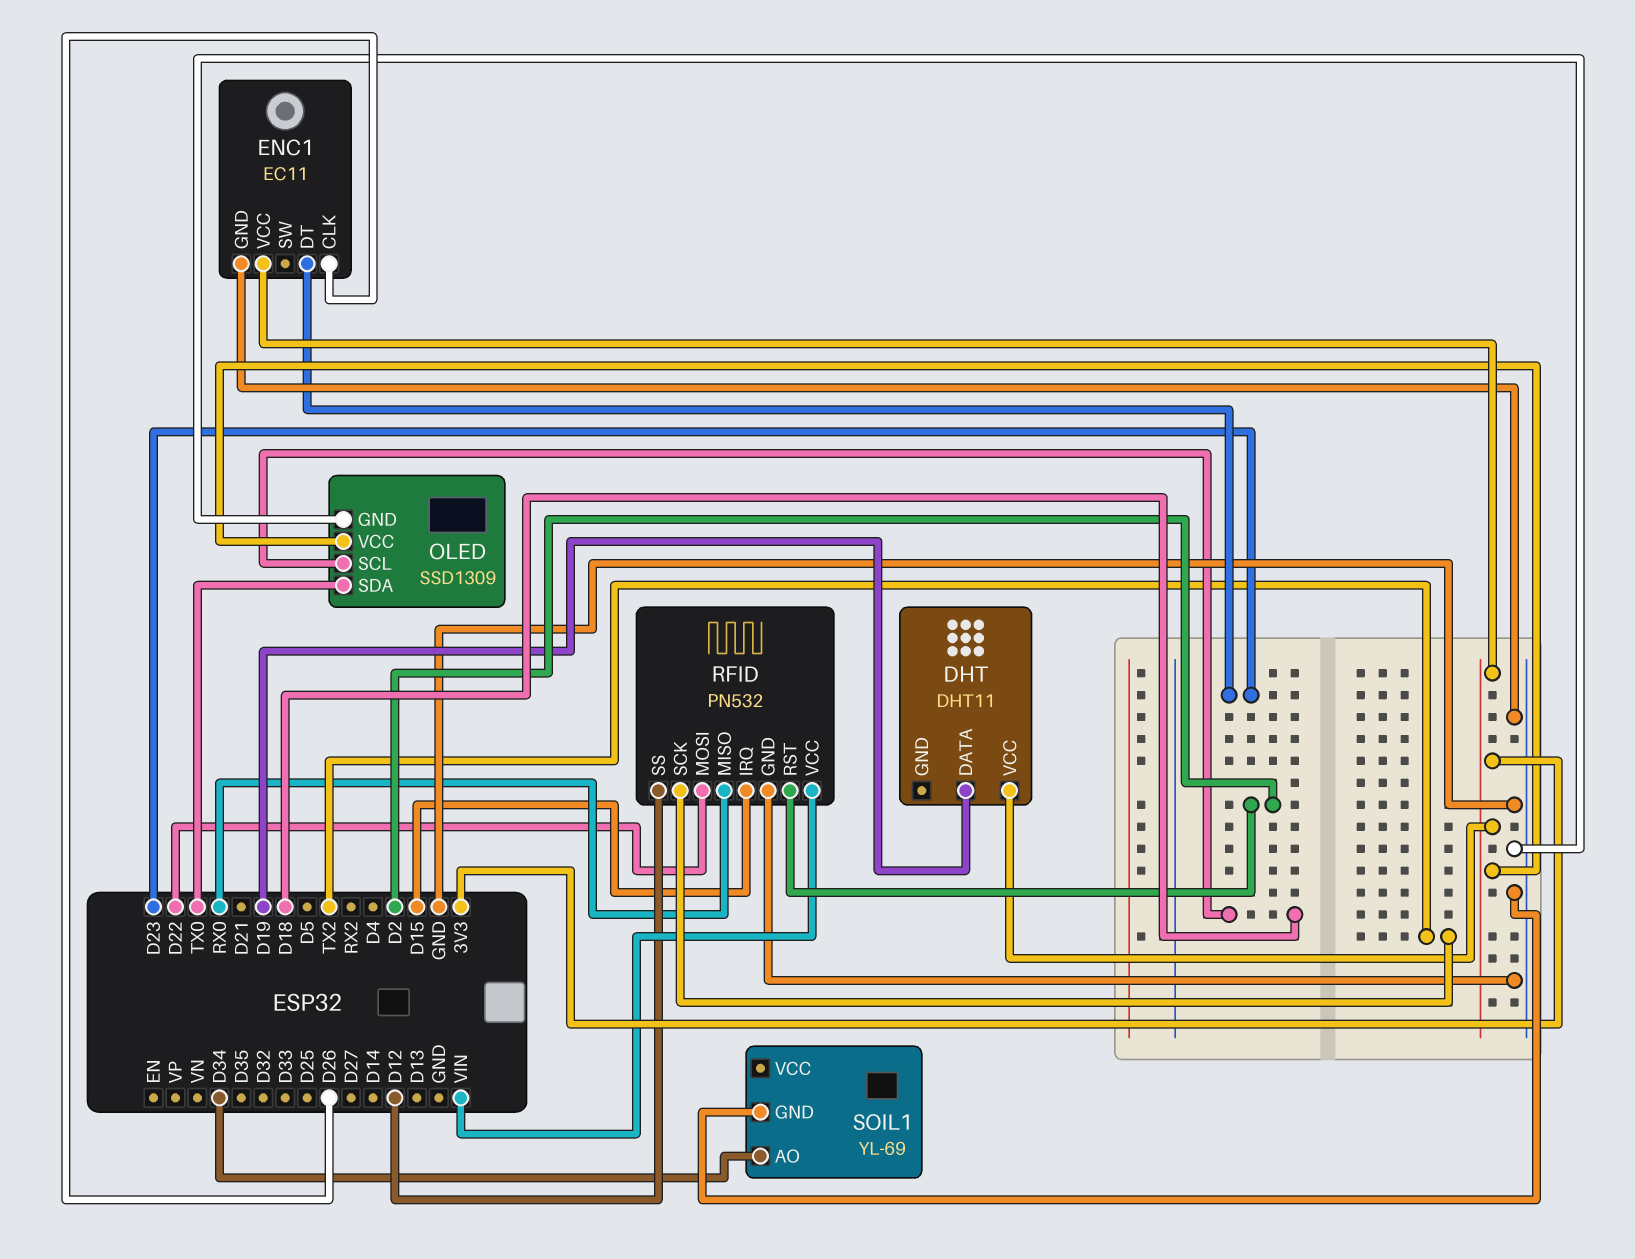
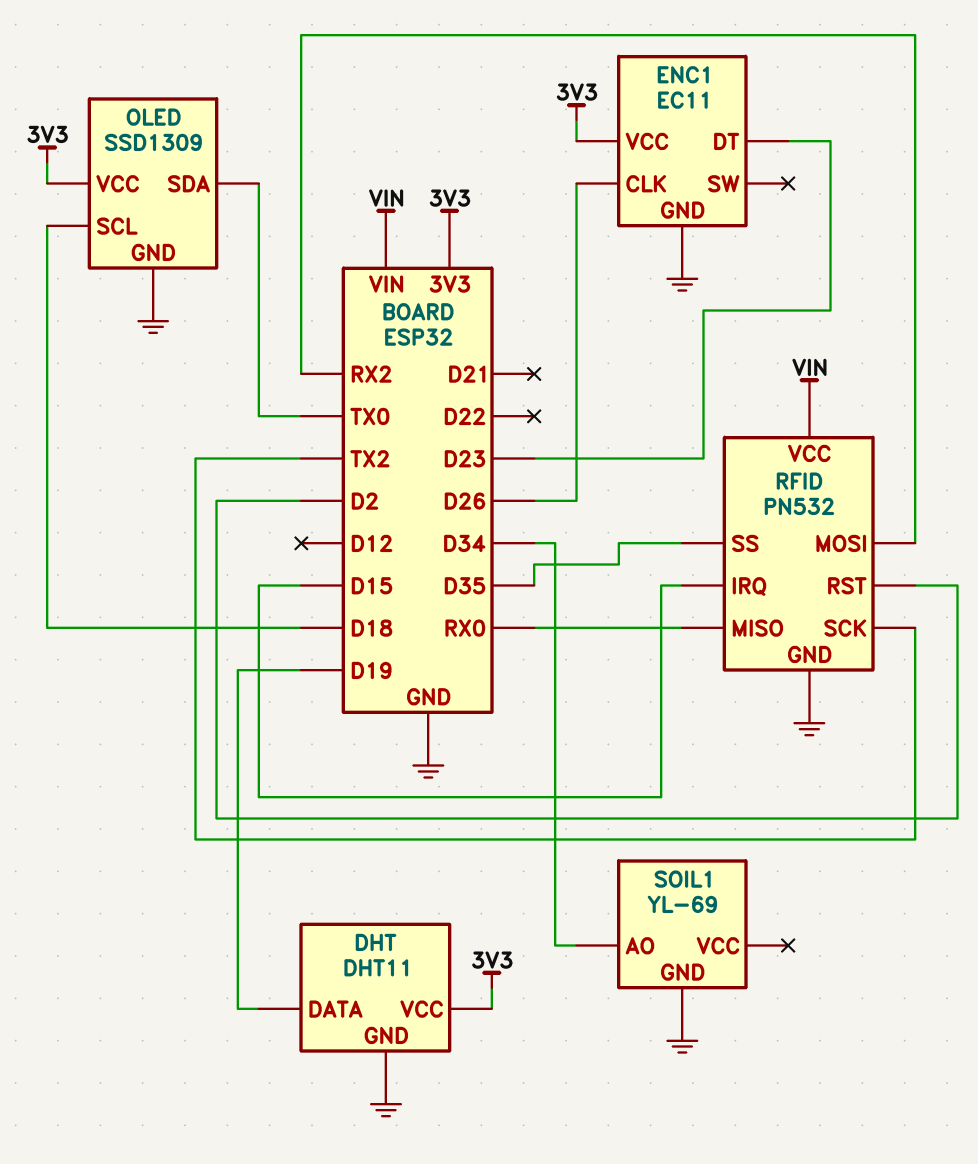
DHT pin GND: none -> GND
RFID pin MOSI: D22 -> RX2
RFID pin SS: D12 -> D35

